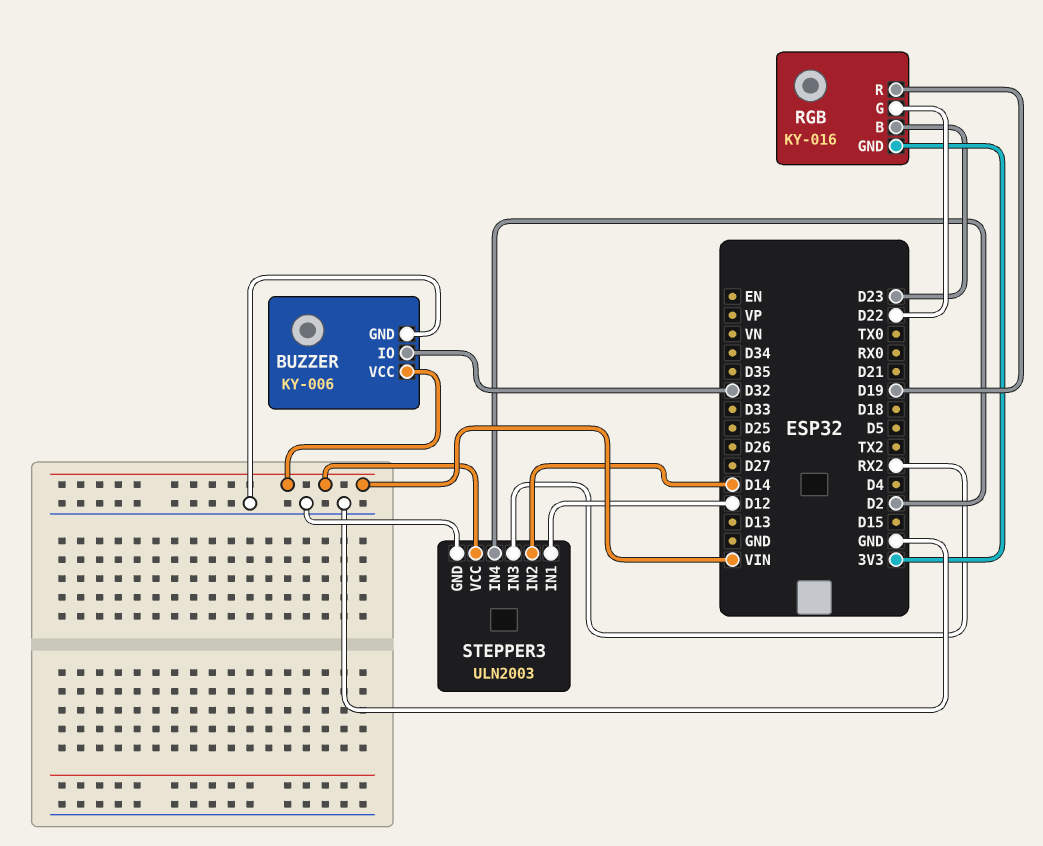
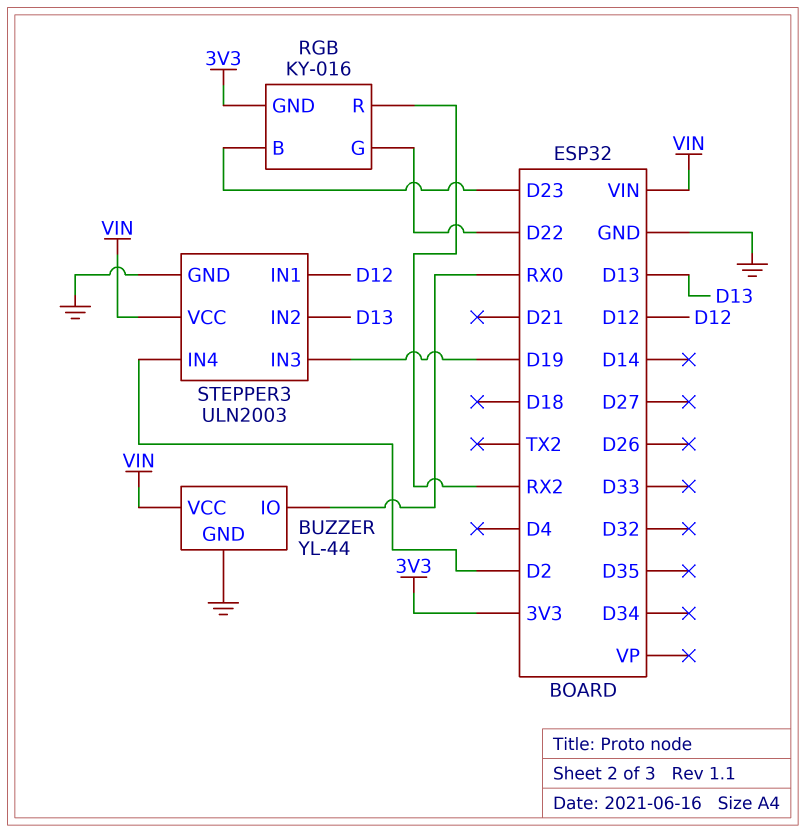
BUZZER: KY-006 -> YL-44
BUZZER pin IO: D32 -> RX0
RGB pin R: D19 -> RX2
STEPPER3 pin IN2: D14 -> D13
STEPPER3 pin IN3: RX2 -> D19

